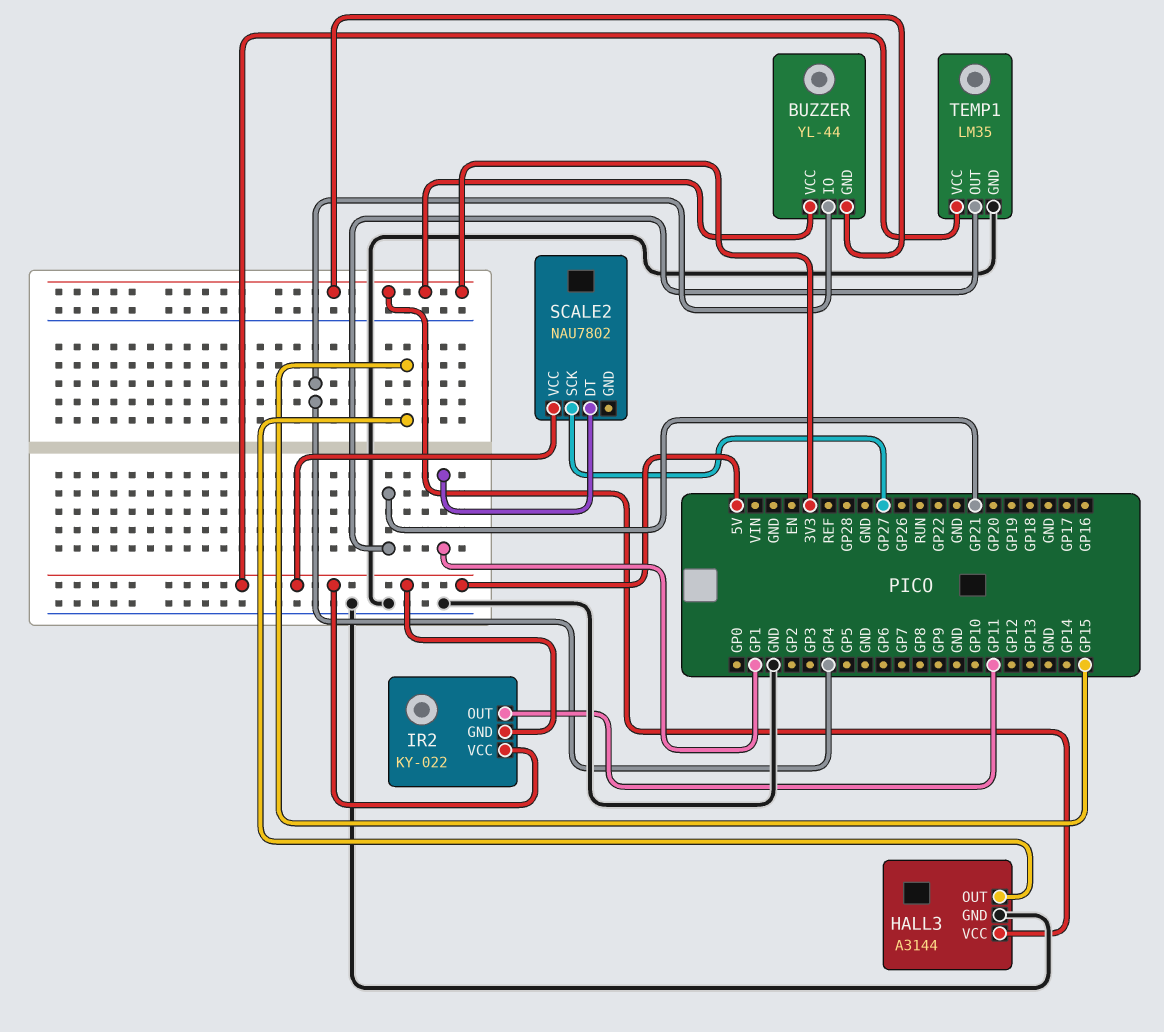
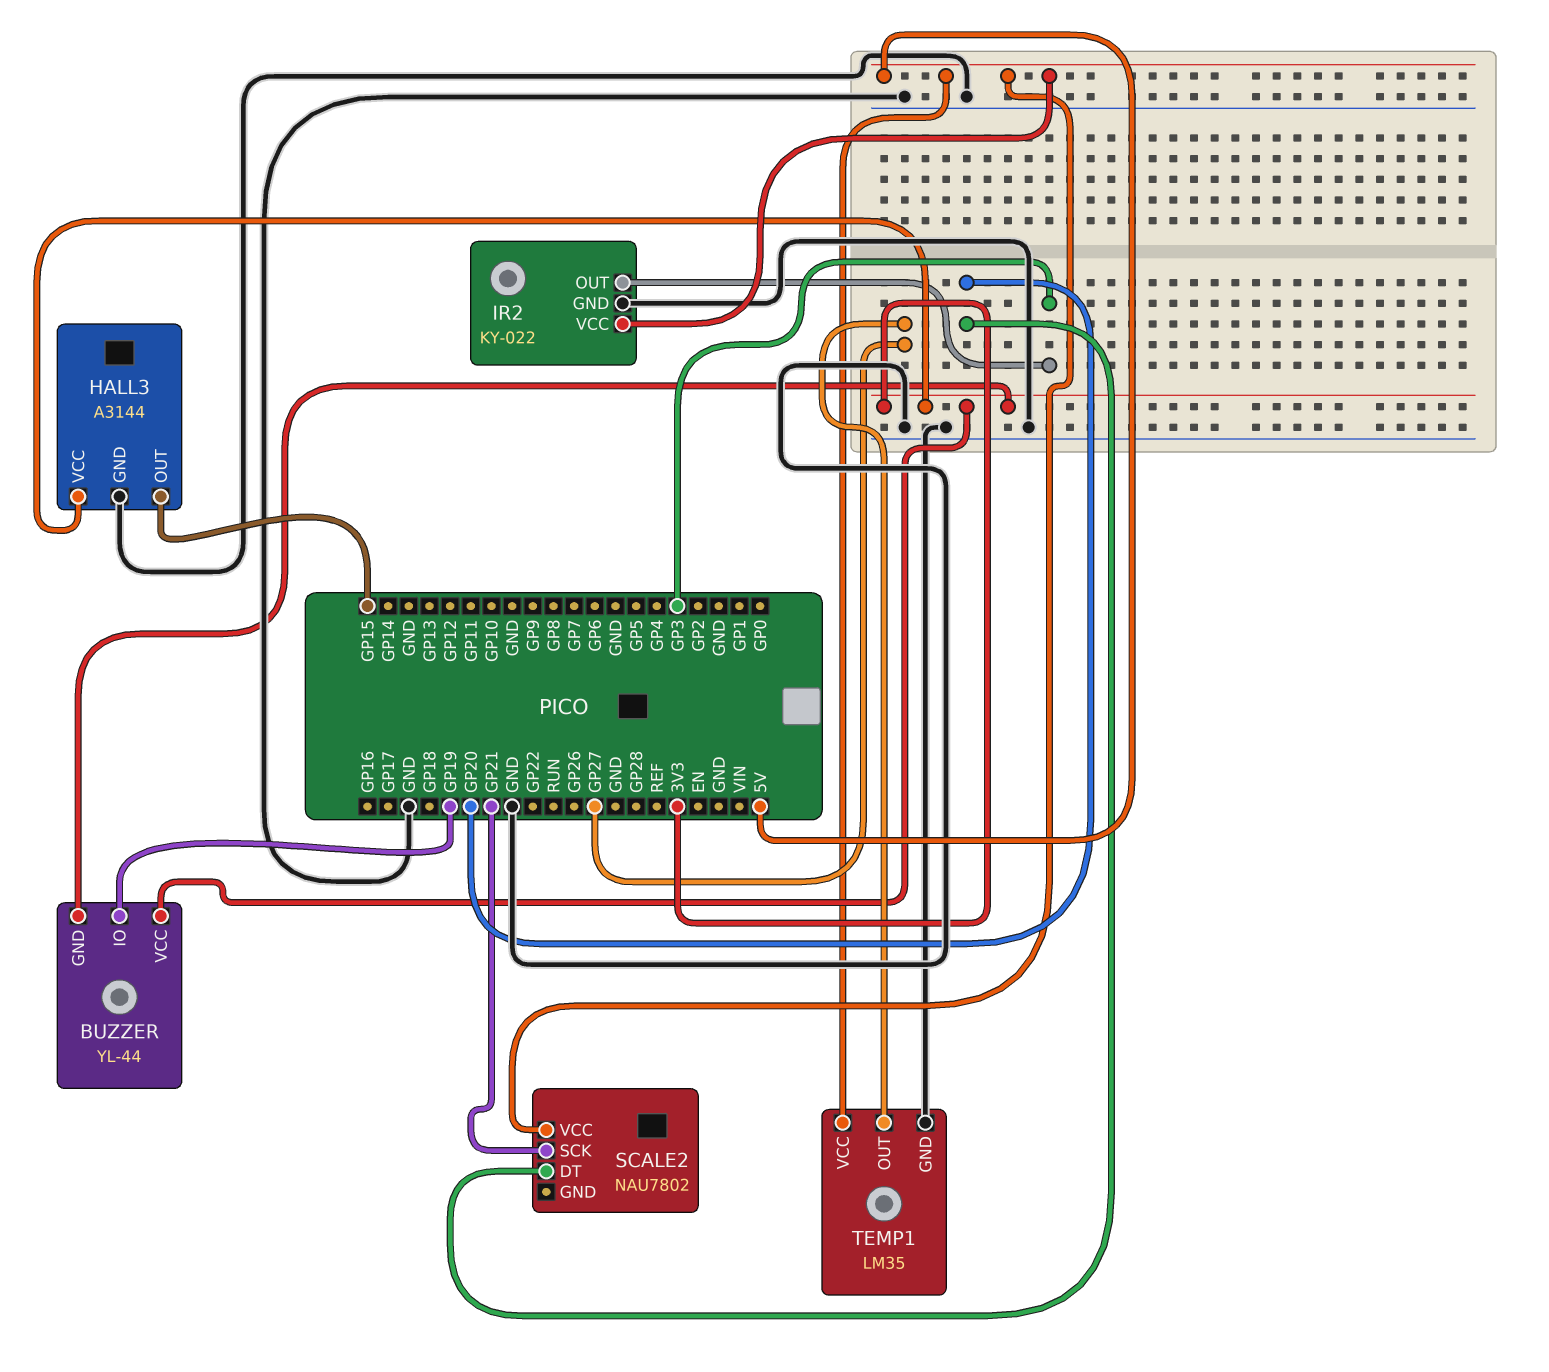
BUZZER pin IO: GP4 -> GP19
IR2 pin GND: 5V -> GND
IR2 pin OUT: GP11 -> GP3
SCALE2 pin DT: GP1 -> GP20
SCALE2 pin SCK: GP27 -> GP21
TEMP1 pin OUT: GP21 -> GP27

